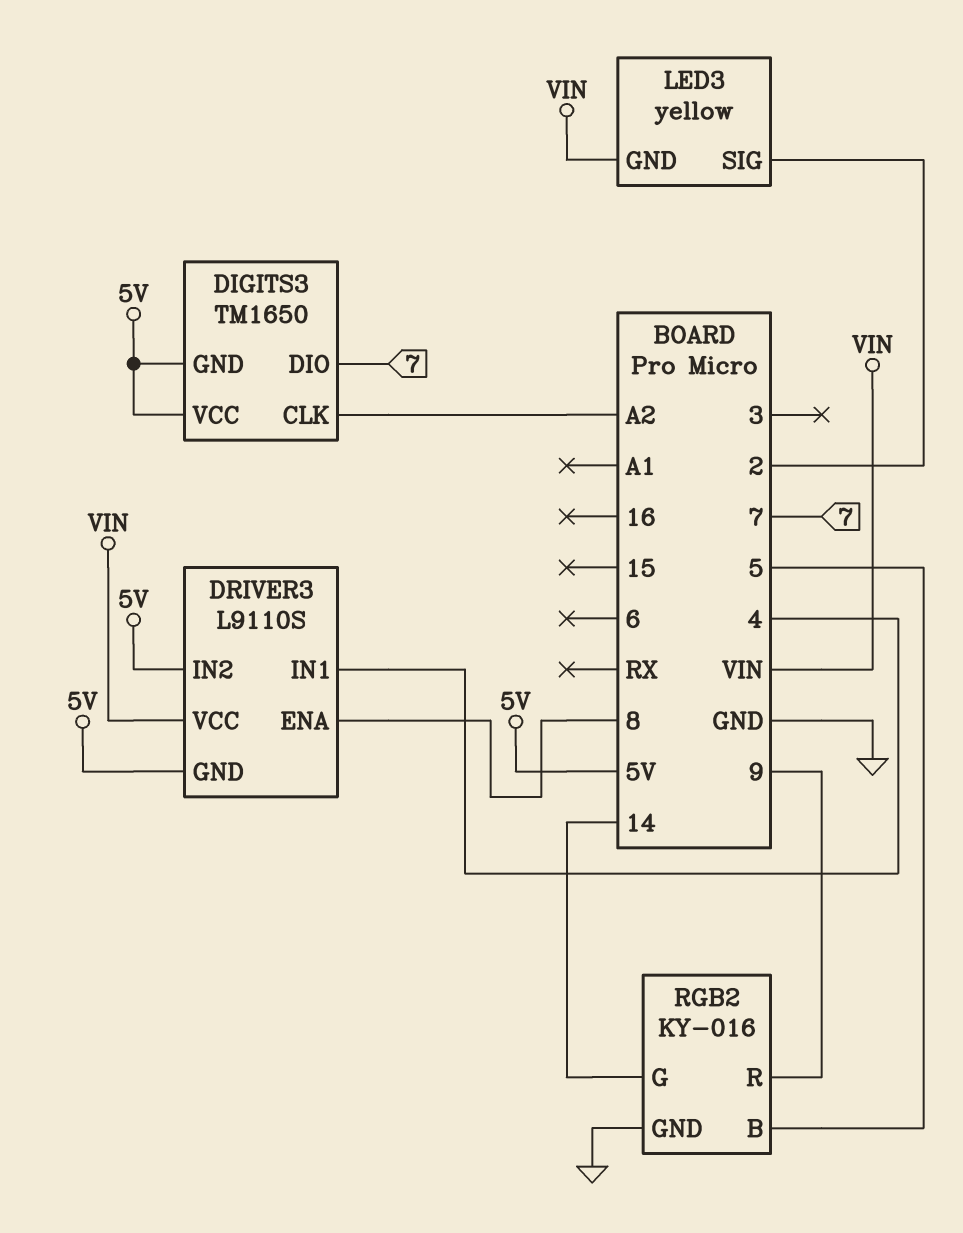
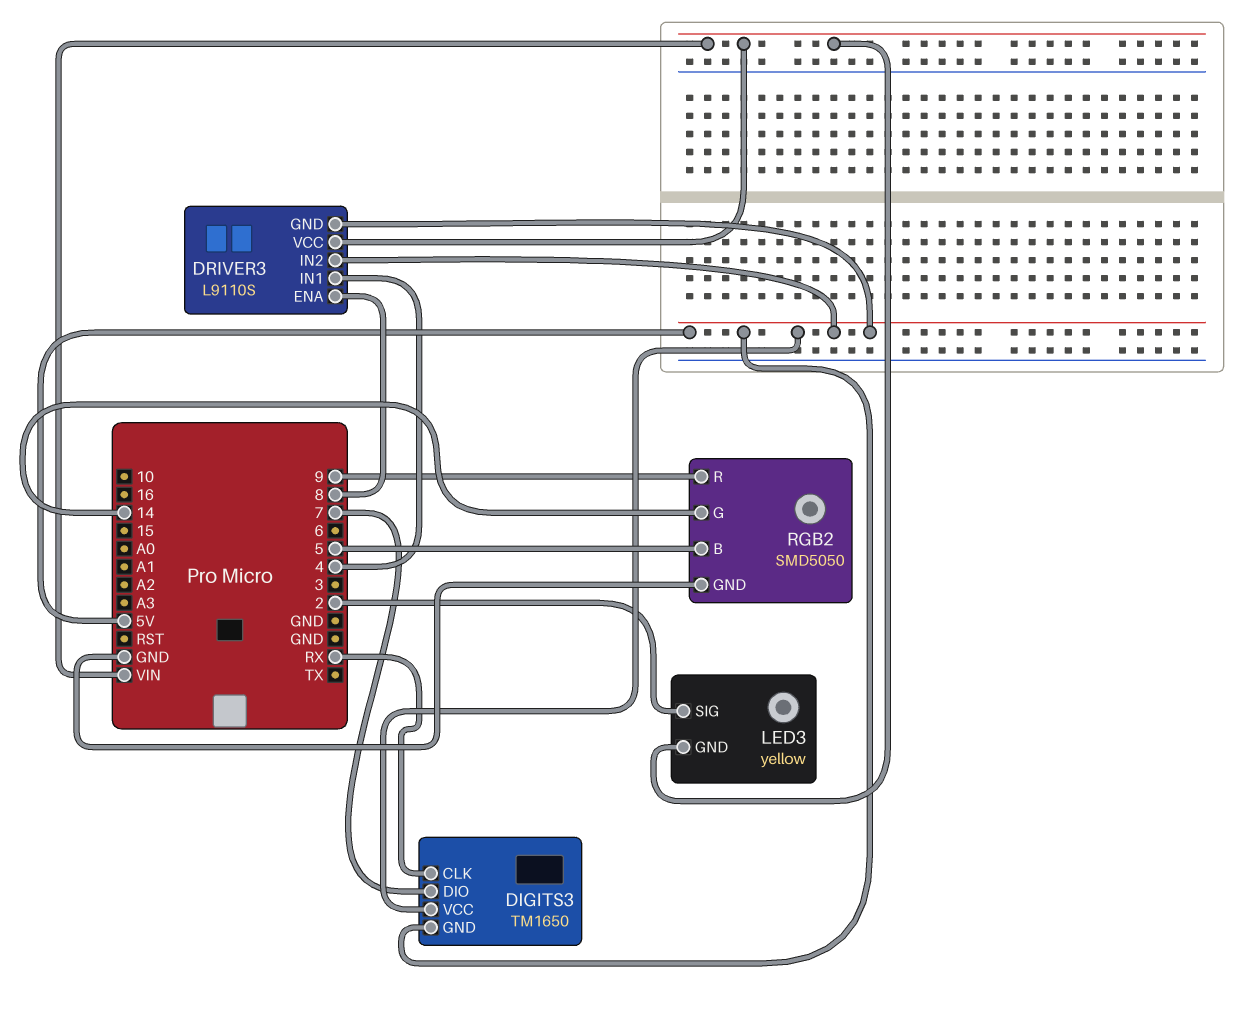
DIGITS3 pin CLK: A2 -> RX
RGB2: KY-016 -> SMD5050

